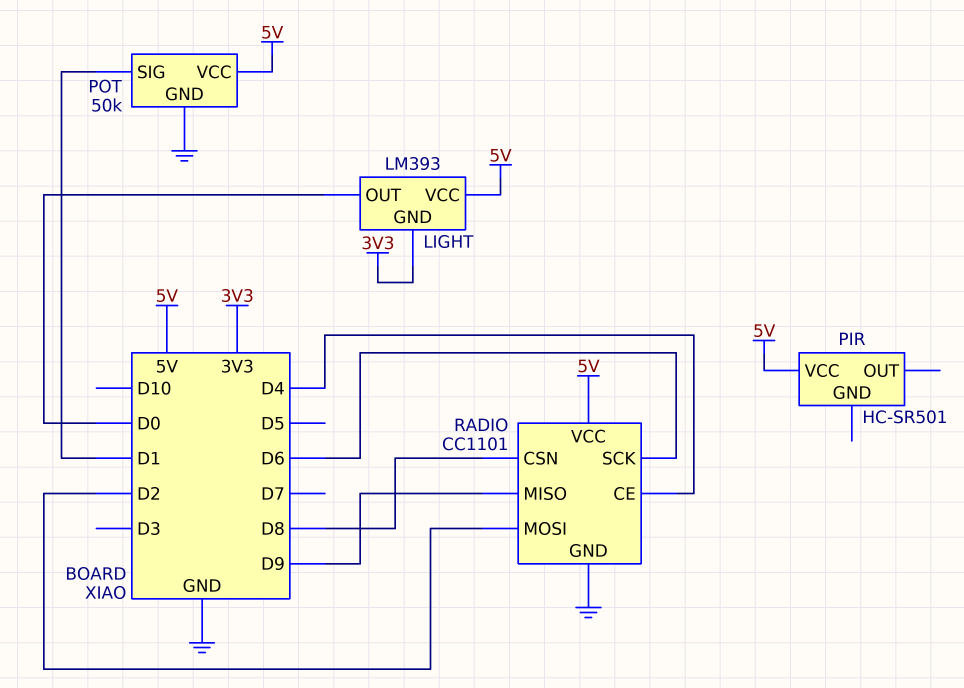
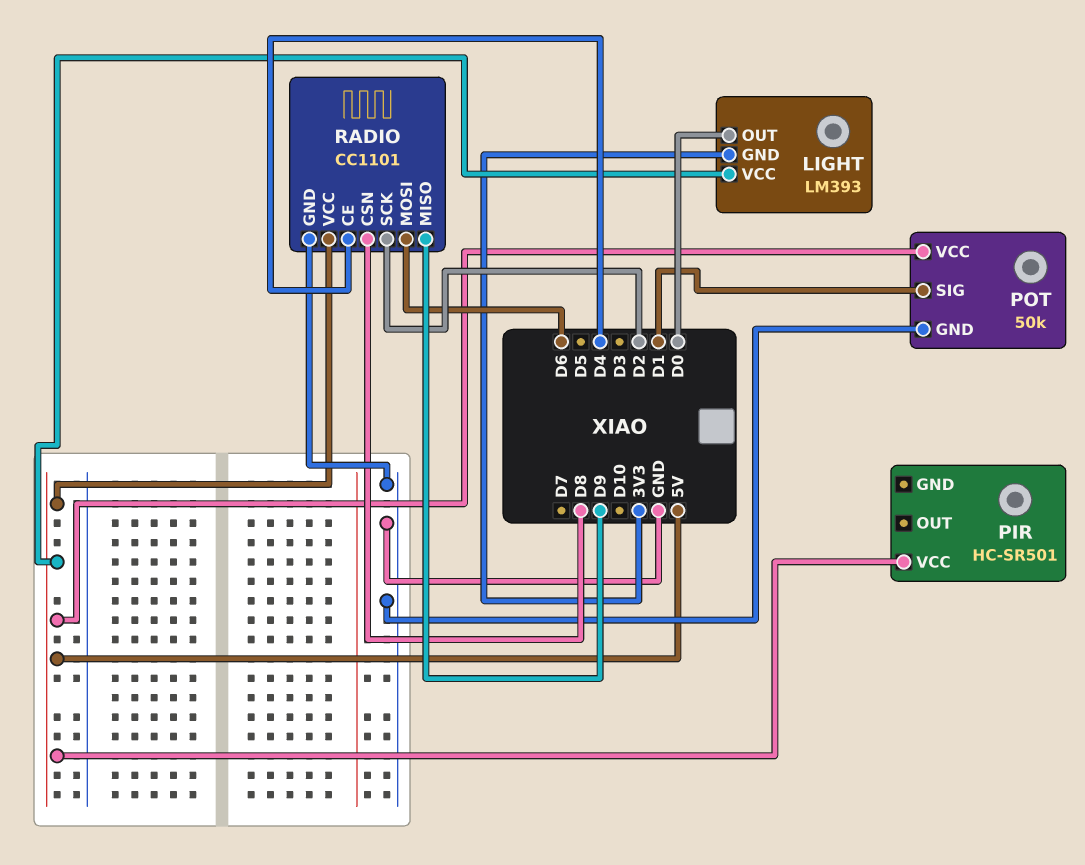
RADIO pin MOSI: D2 -> D6
RADIO pin SCK: D6 -> D2

